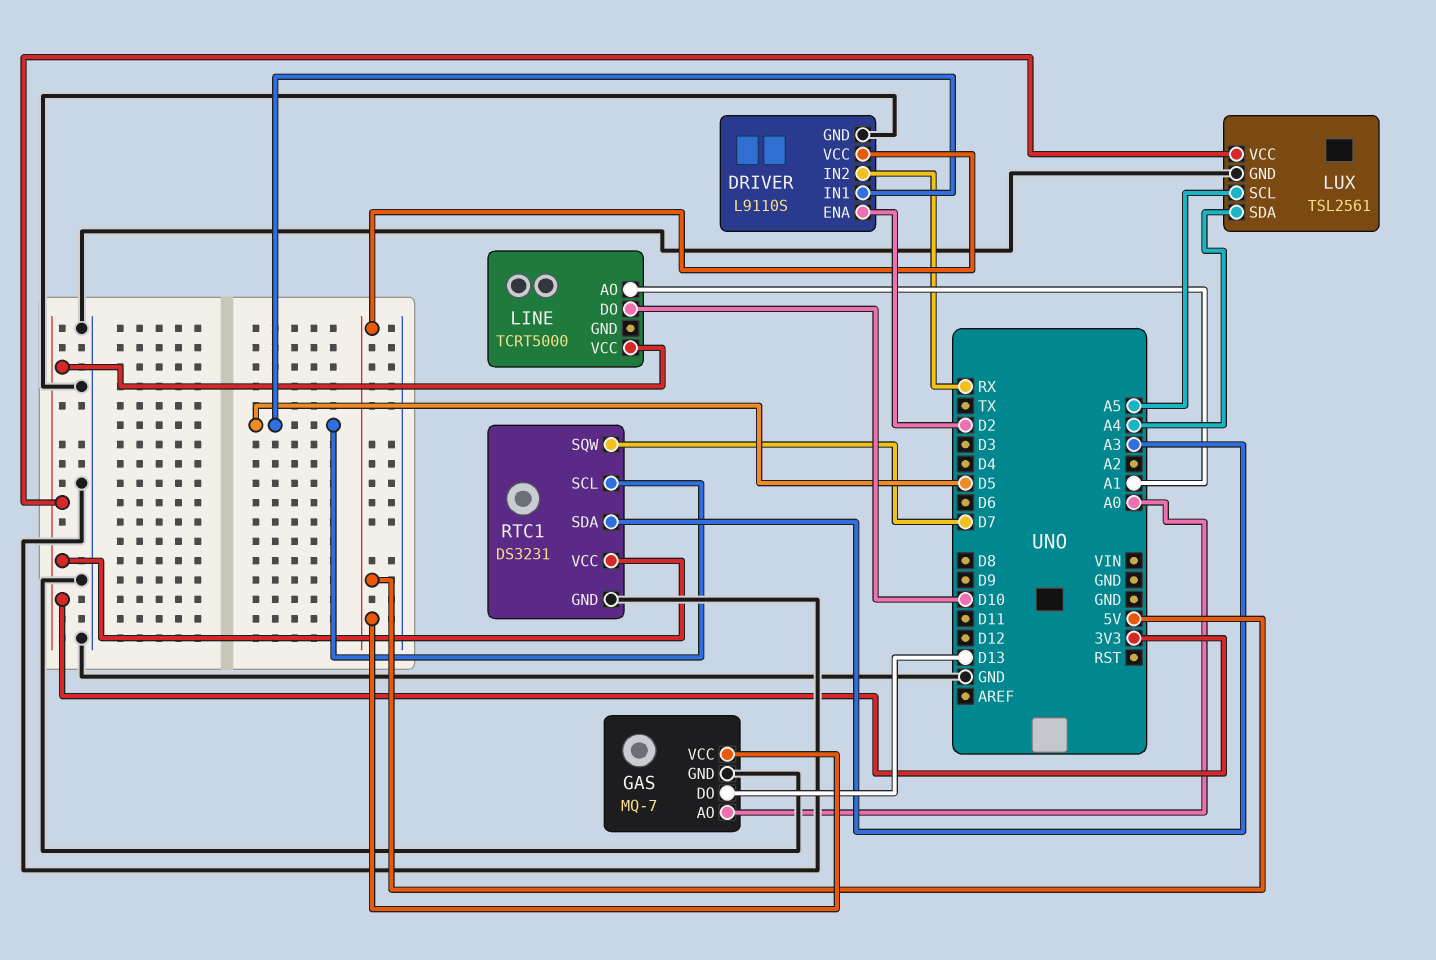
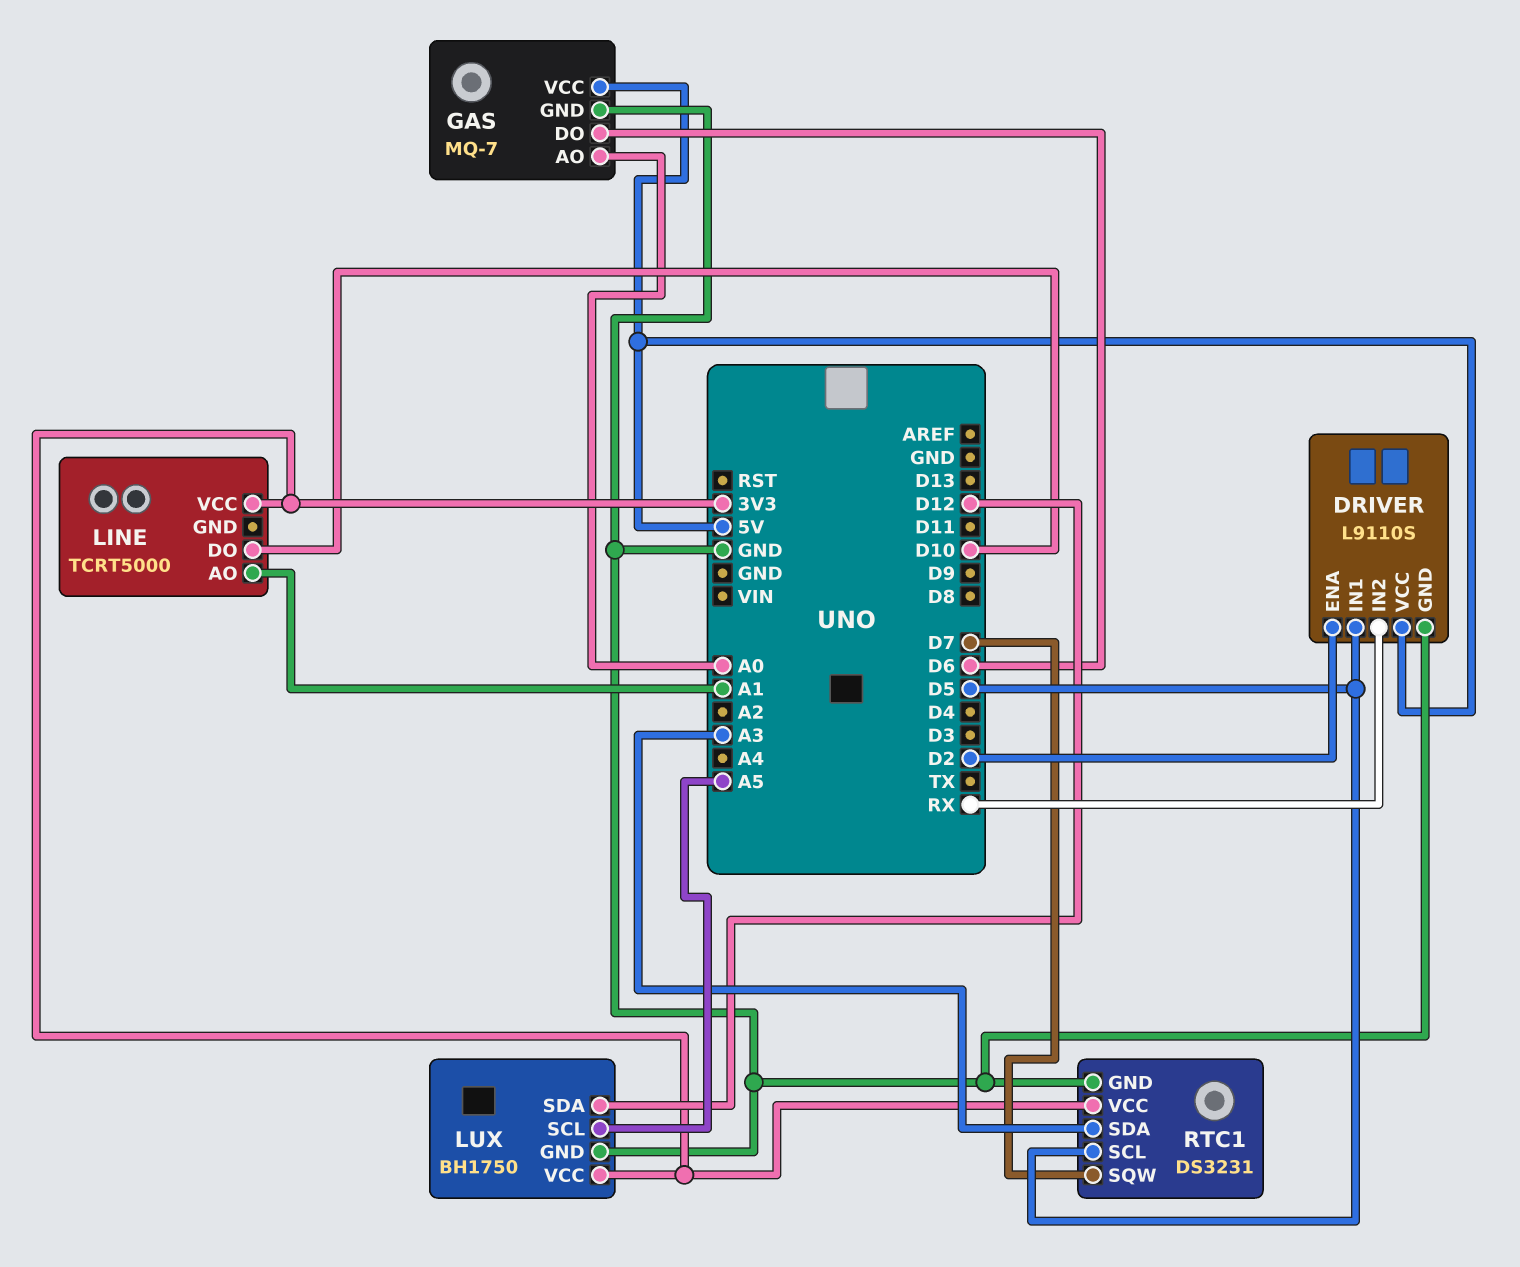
GAS pin DO: D13 -> D6
LUX: TSL2561 -> BH1750
LUX pin SDA: A4 -> D12

